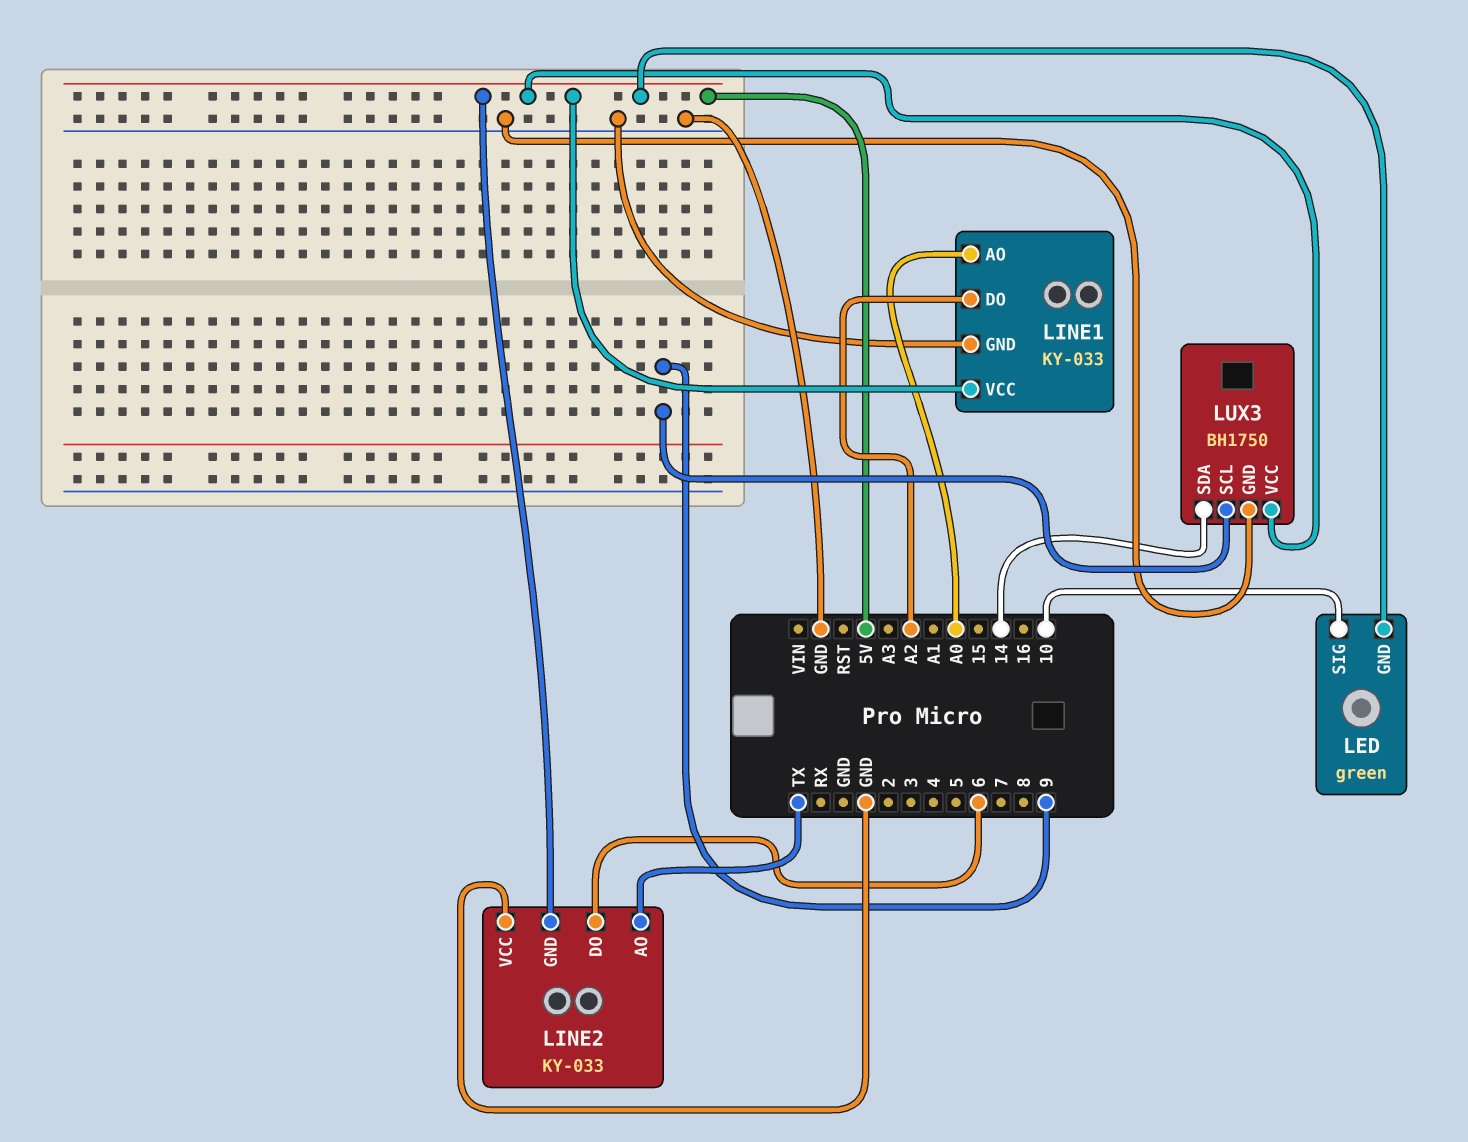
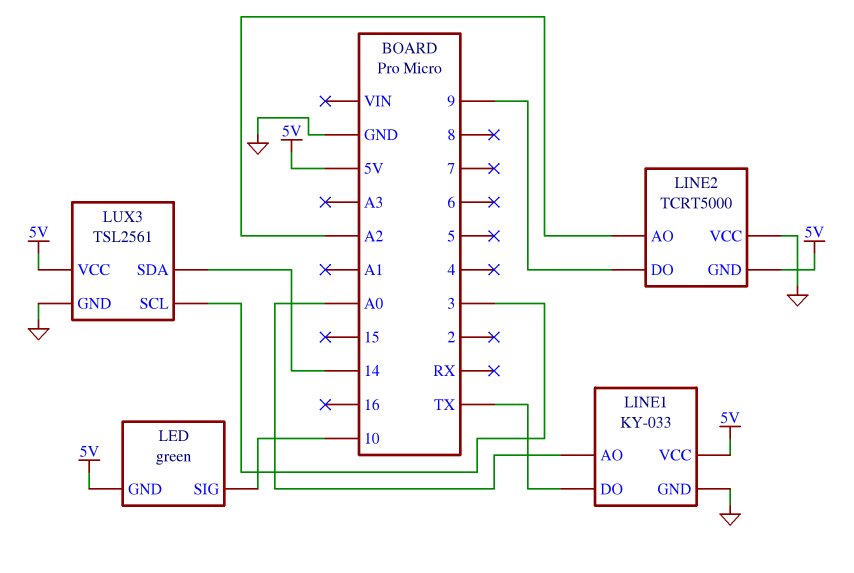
LINE1 pin DO: A2 -> TX
LINE2: KY-033 -> TCRT5000
LINE2 pin AO: TX -> A2
LINE2 pin DO: 6 -> 9
LUX3: BH1750 -> TSL2561
LUX3 pin SCL: 9 -> 3

